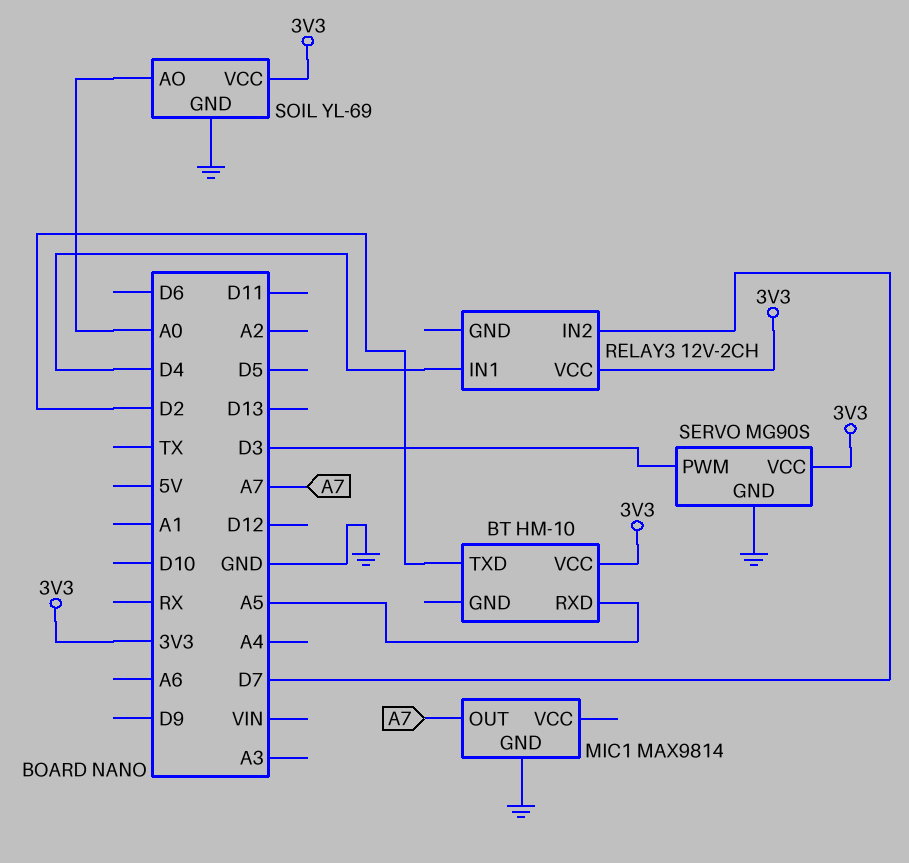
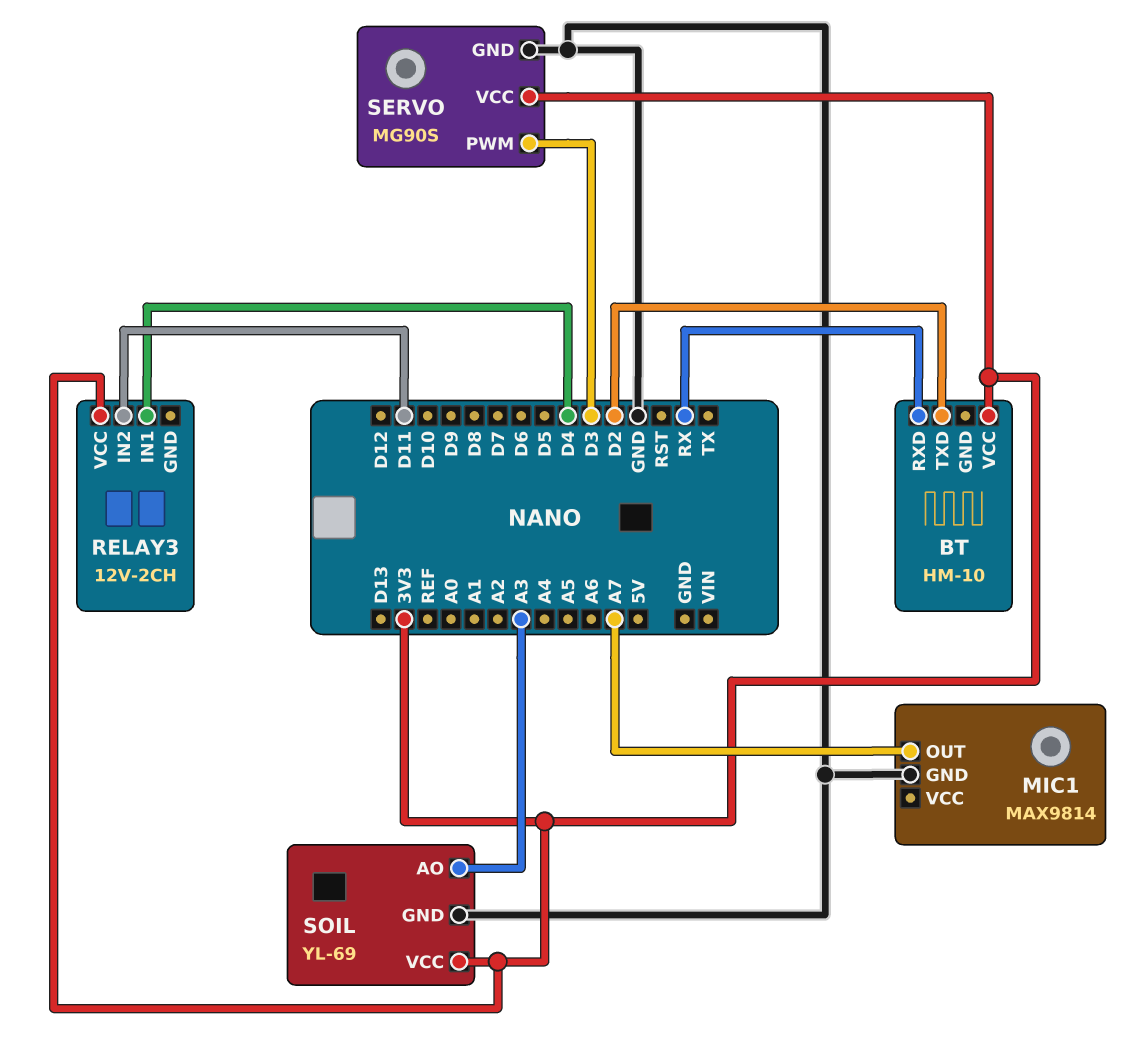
BT pin RXD: A5 -> RX
RELAY3 pin IN2: D7 -> D11
SOIL pin AO: A0 -> A3

